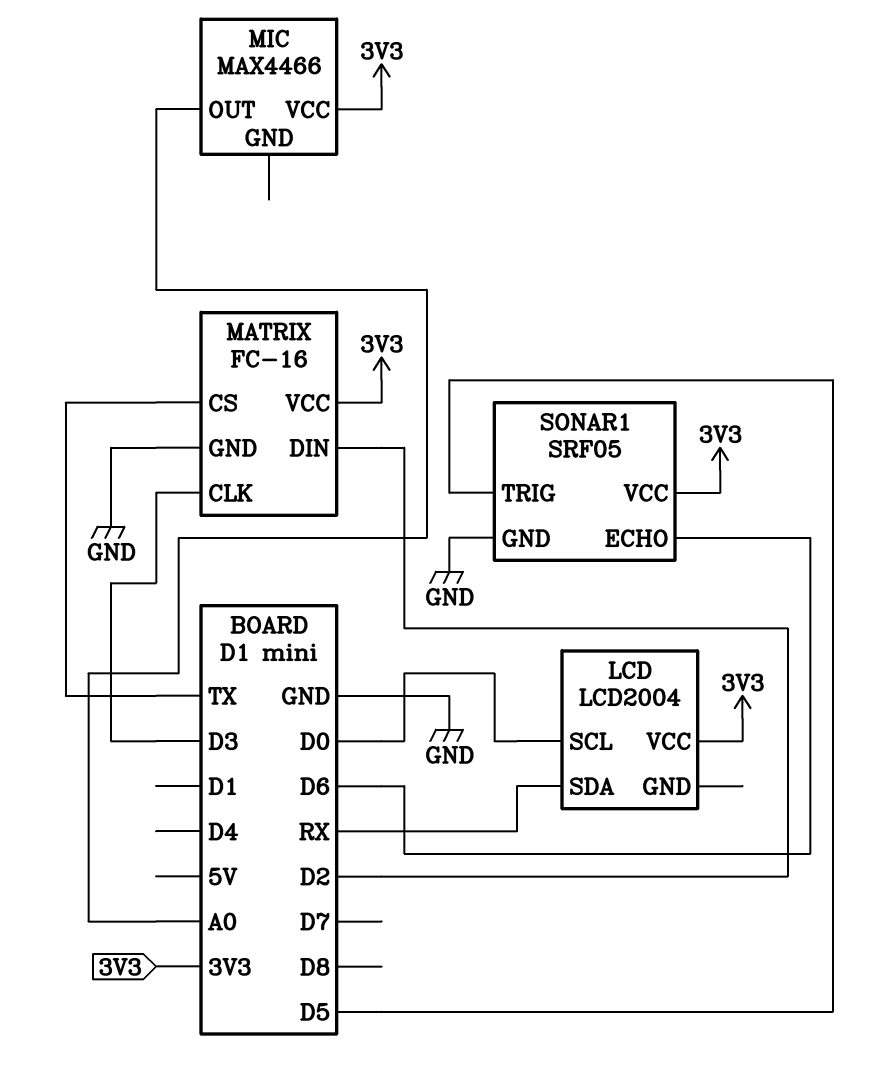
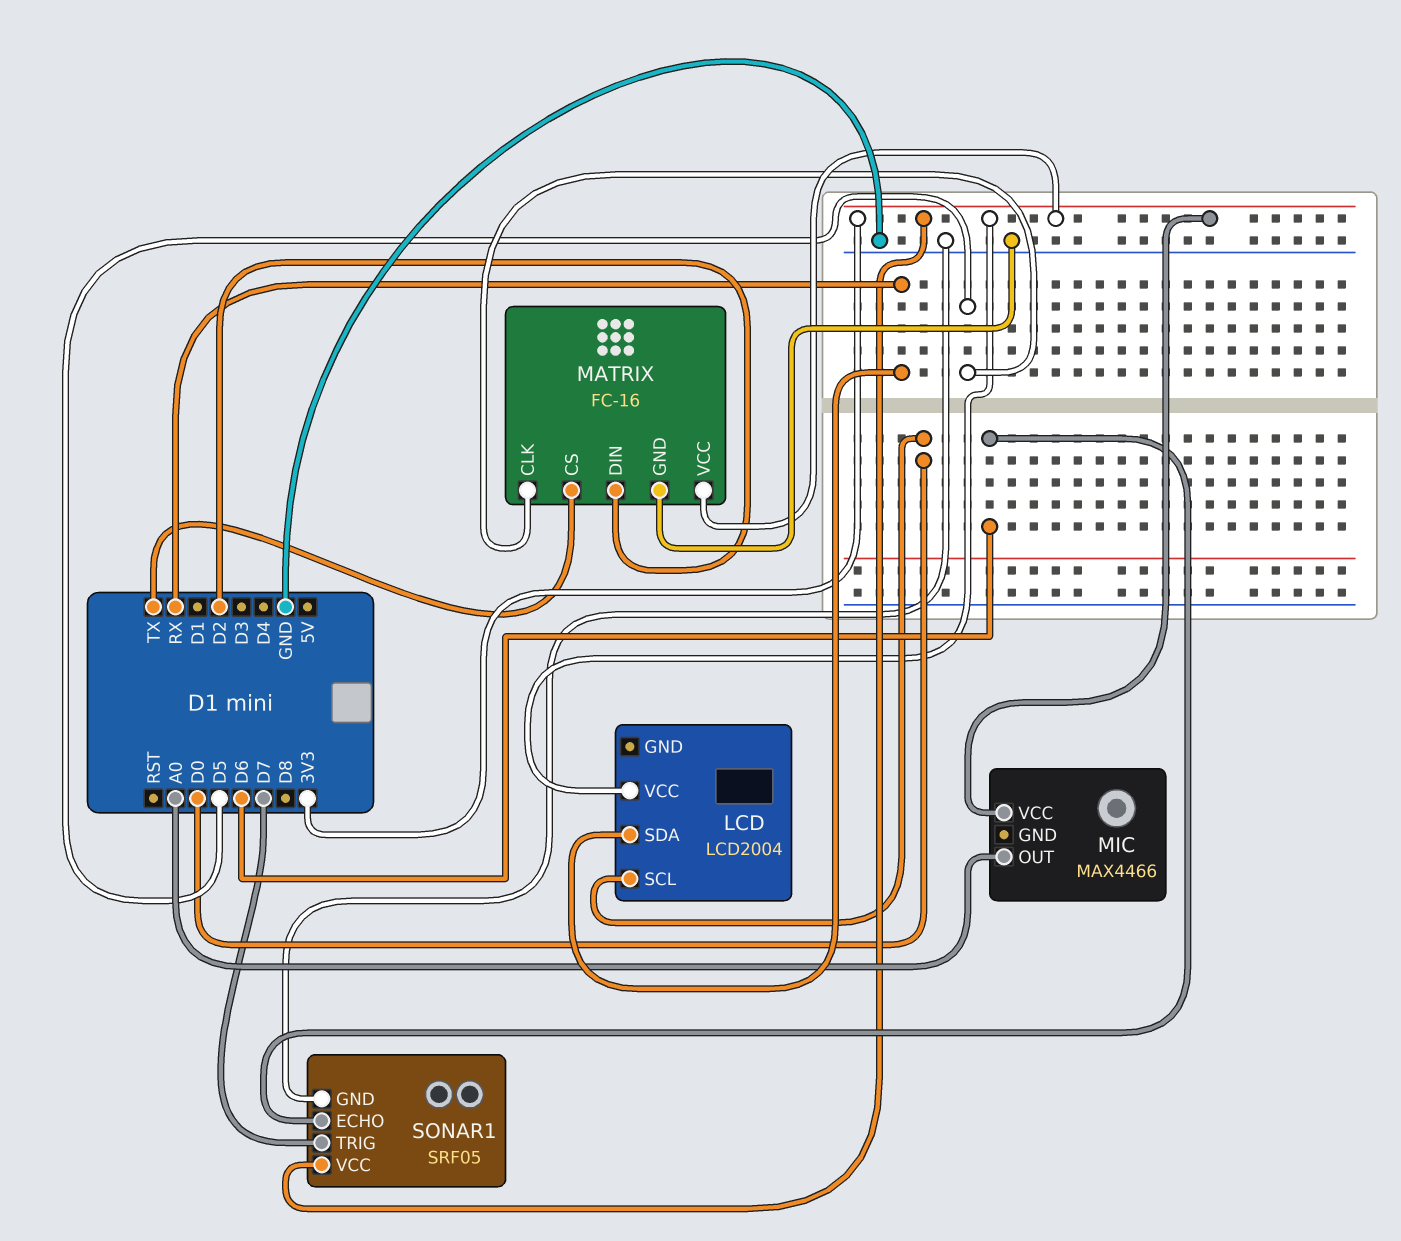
MATRIX pin CLK: D3 -> D5
SONAR1 pin TRIG: D5 -> D7

